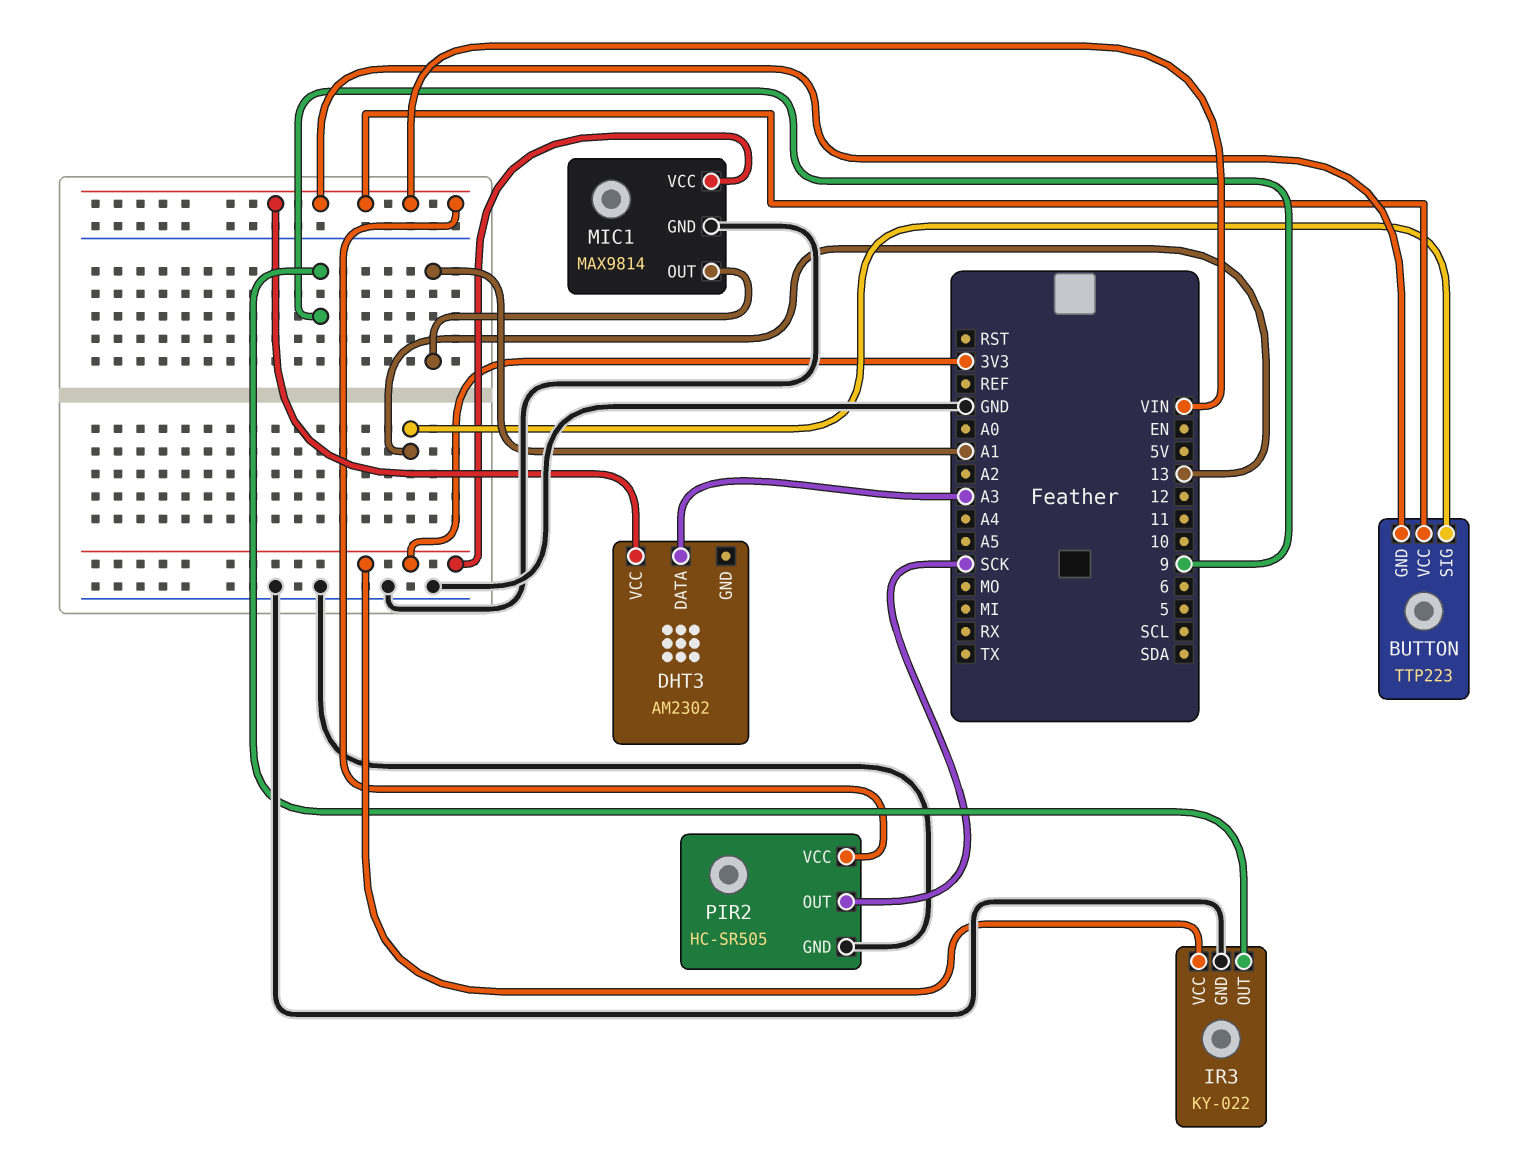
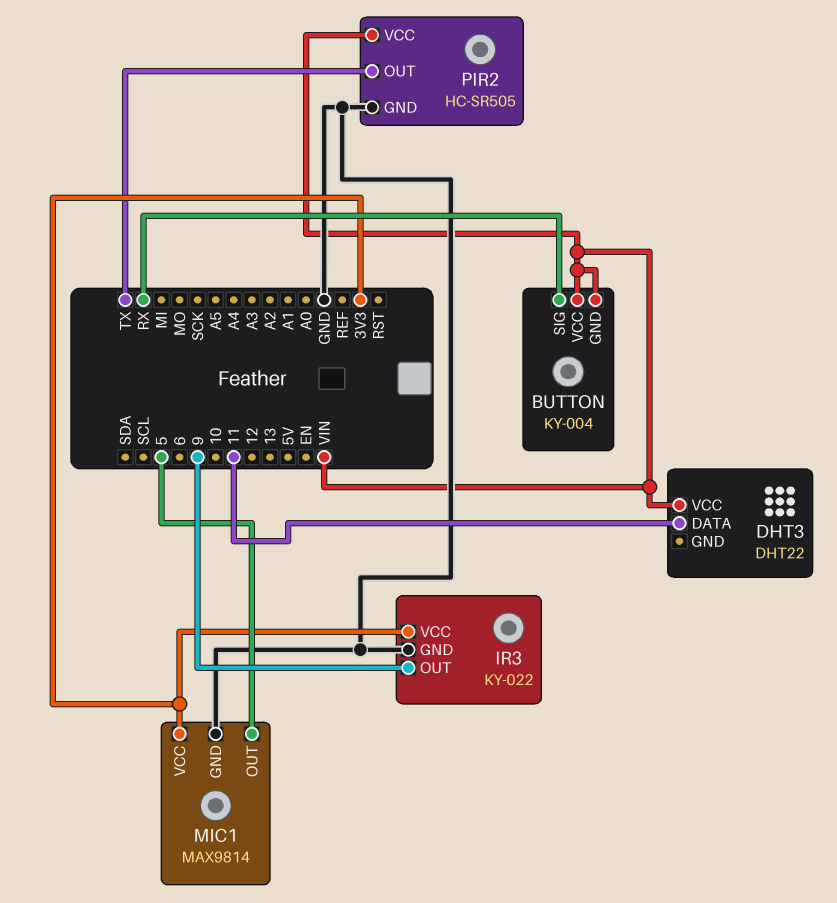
BUTTON: TTP223 -> KY-004
BUTTON pin SIG: 13 -> RX
DHT3: AM2302 -> DHT22
DHT3 pin DATA: A3 -> 11
MIC1 pin OUT: A1 -> 5
PIR2 pin OUT: SCK -> TX

